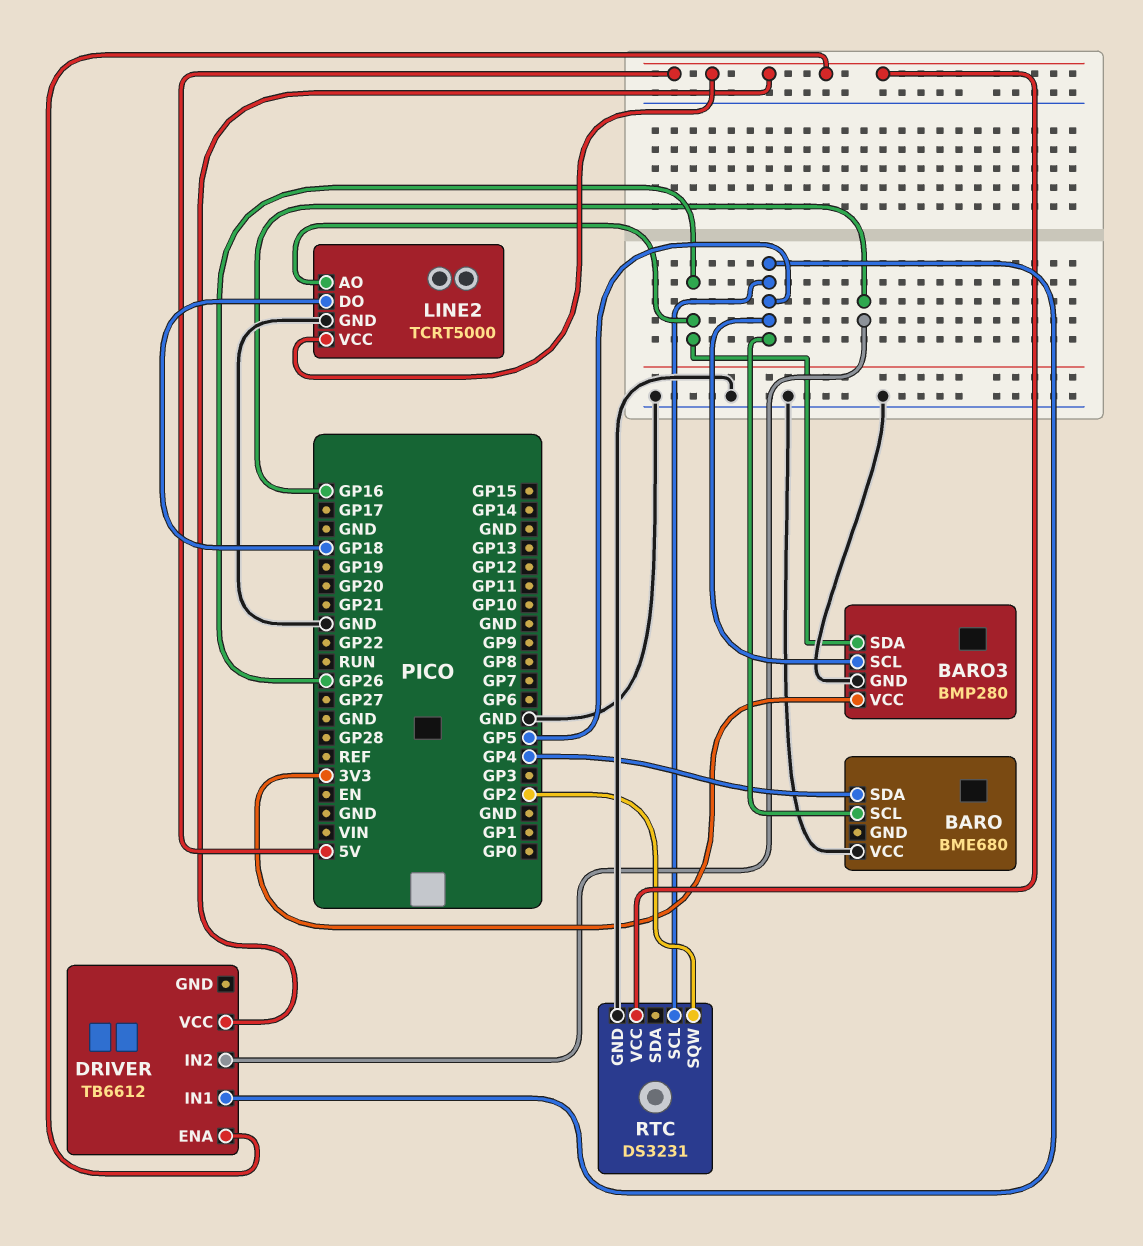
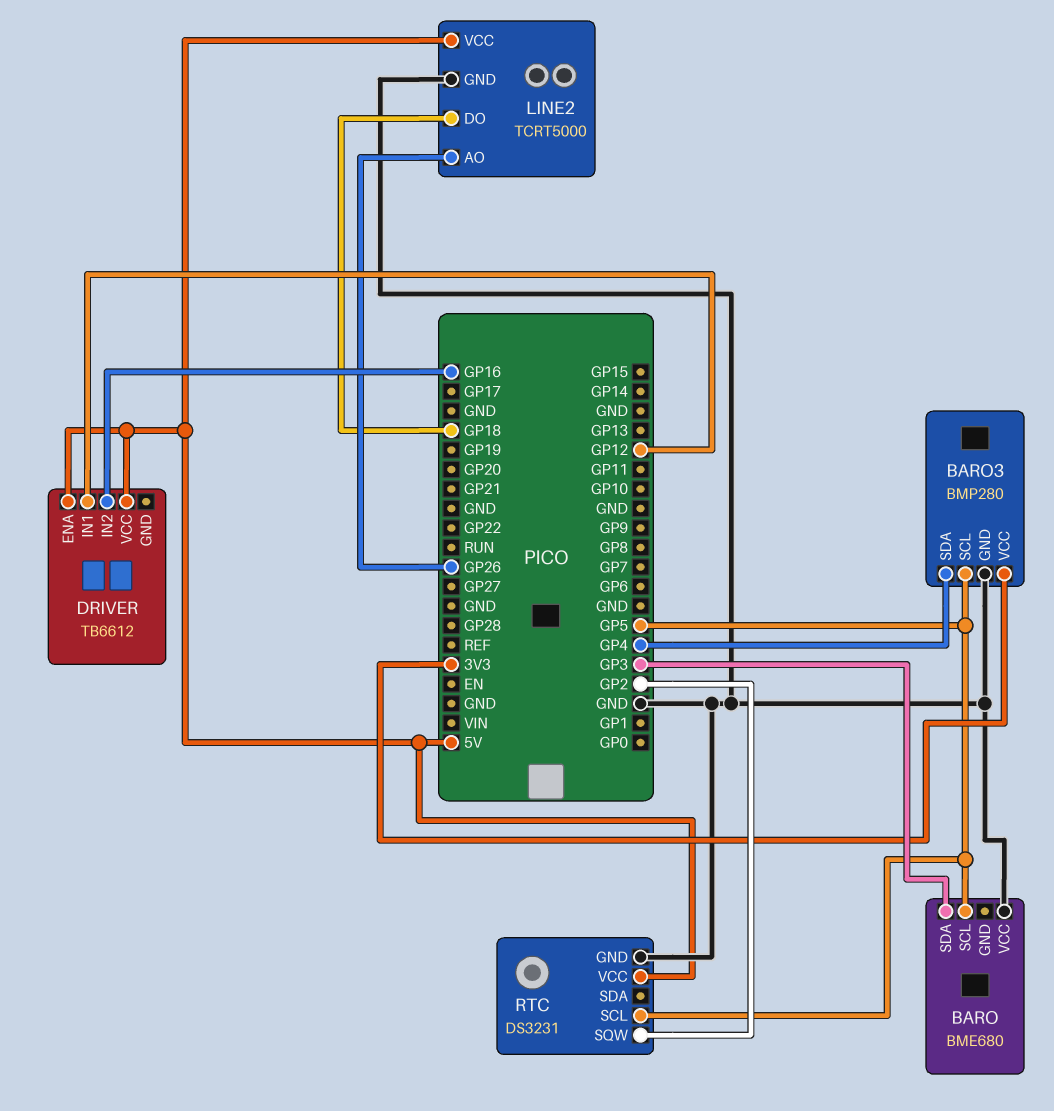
BARO pin SDA: GP4 -> GP3
BARO3 pin SDA: GP26 -> GP4
DRIVER pin IN1: GP5 -> GP12

